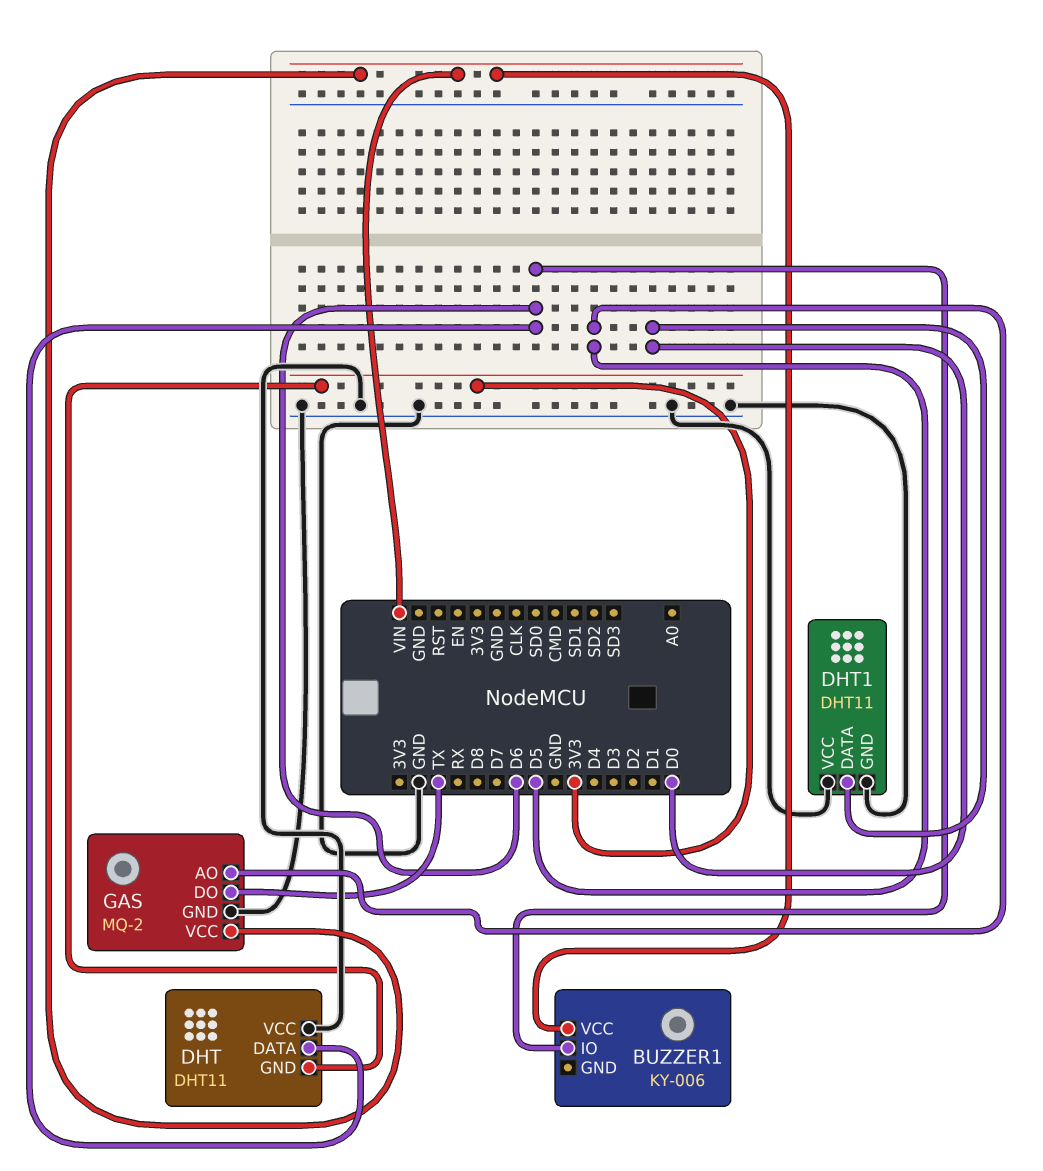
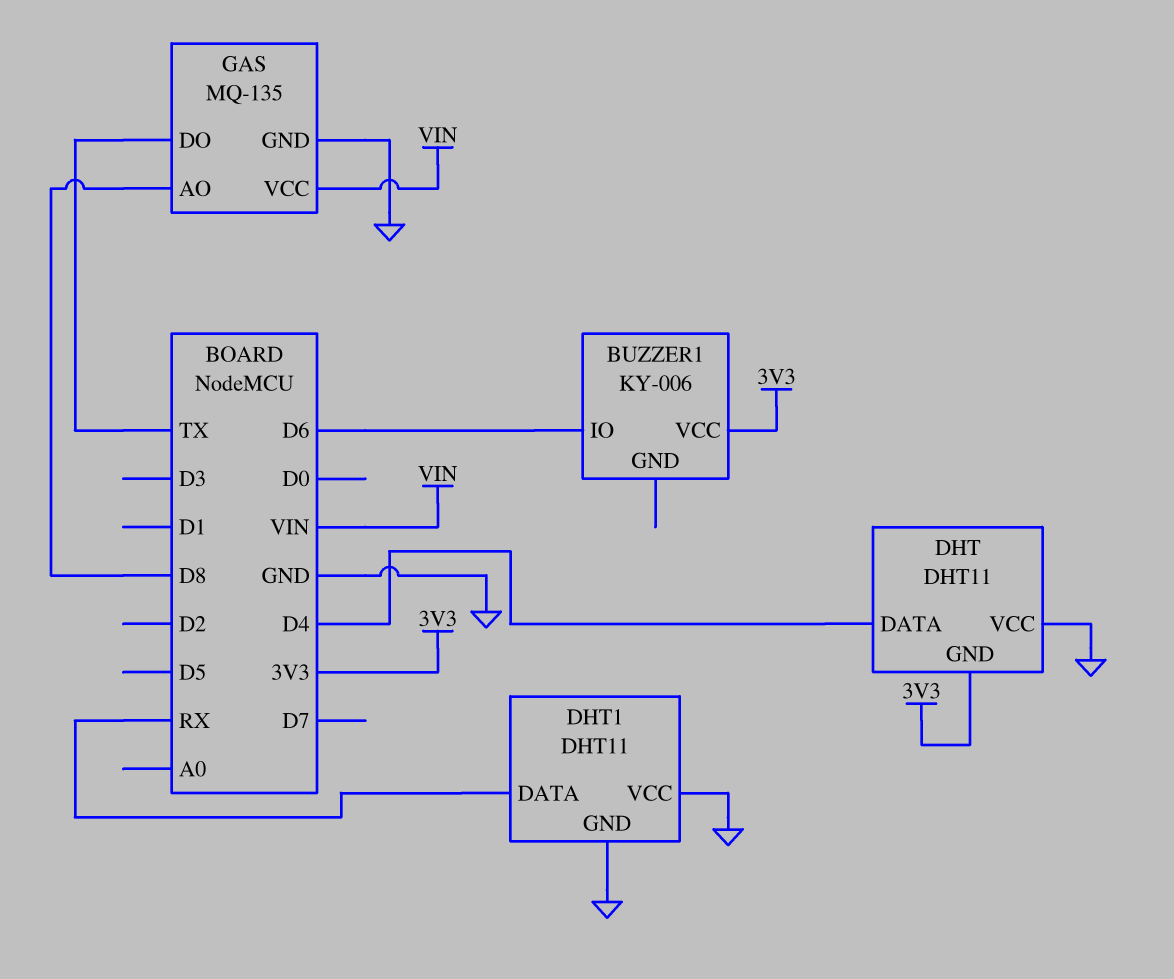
BUZZER1 pin VCC: VIN -> 3V3
DHT pin DATA: D6 -> D4
DHT1 pin DATA: D0 -> RX
GAS: MQ-2 -> MQ-135
GAS pin AO: D5 -> D8

